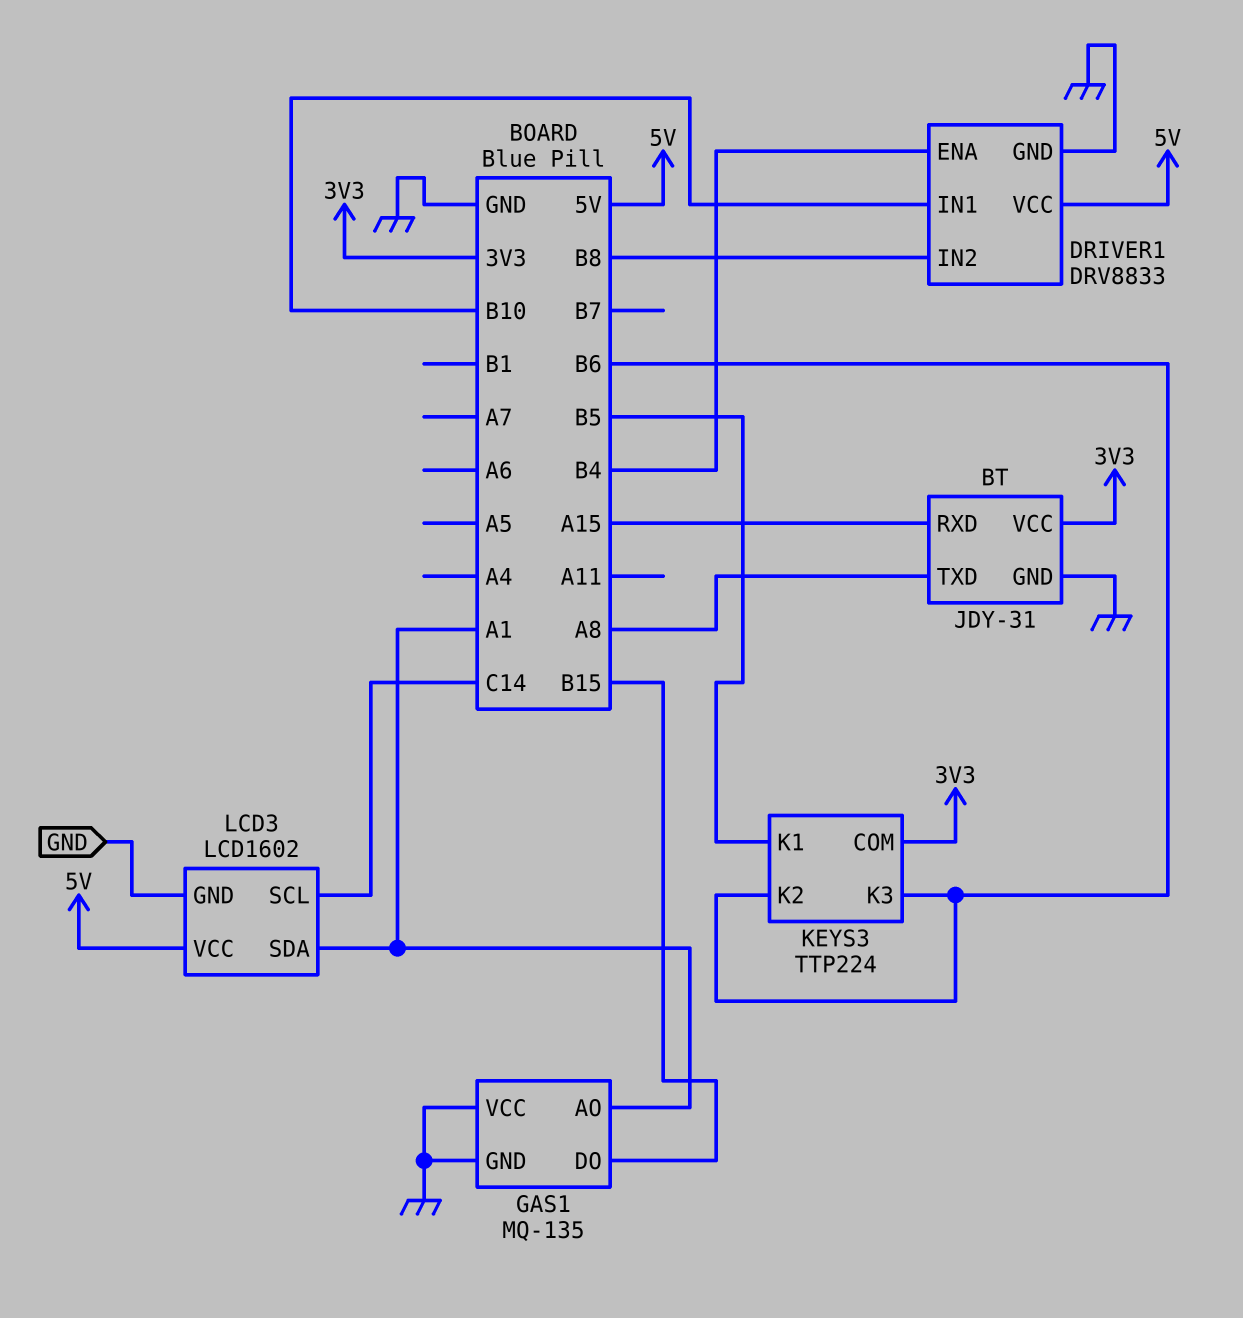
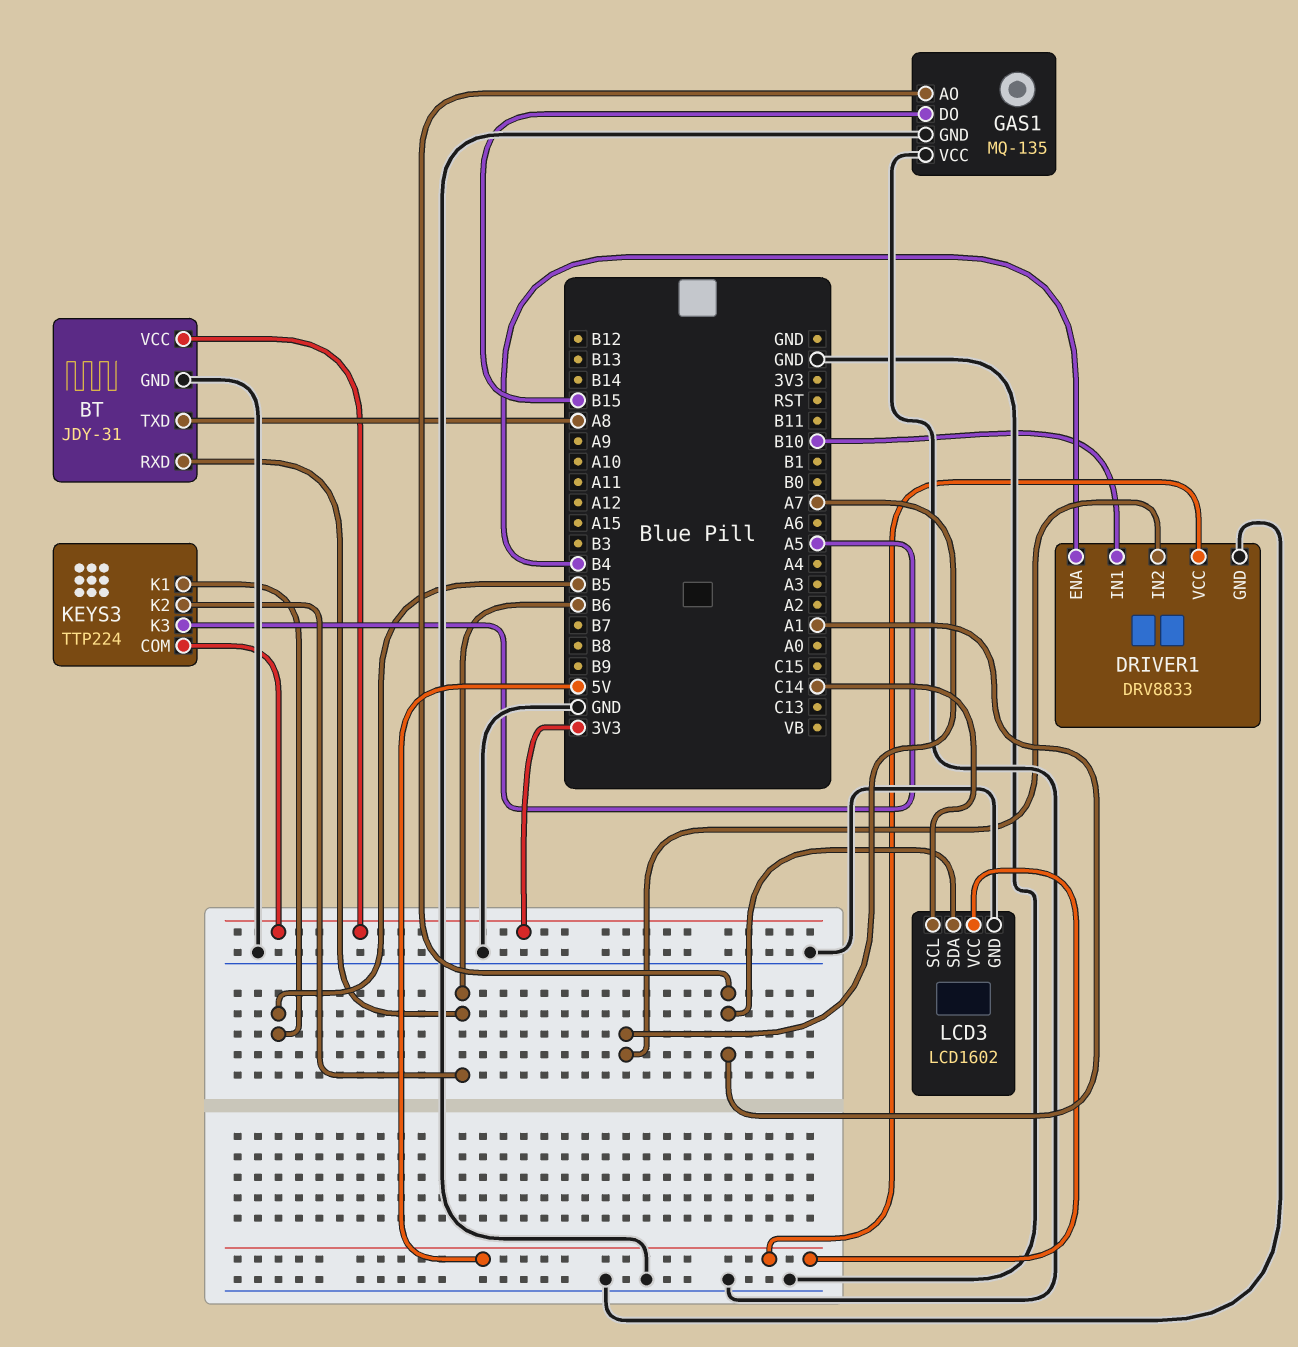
BT pin RXD: A15 -> B6
DRIVER1 pin IN2: B8 -> A7
KEYS3 pin K3: B6 -> A5

